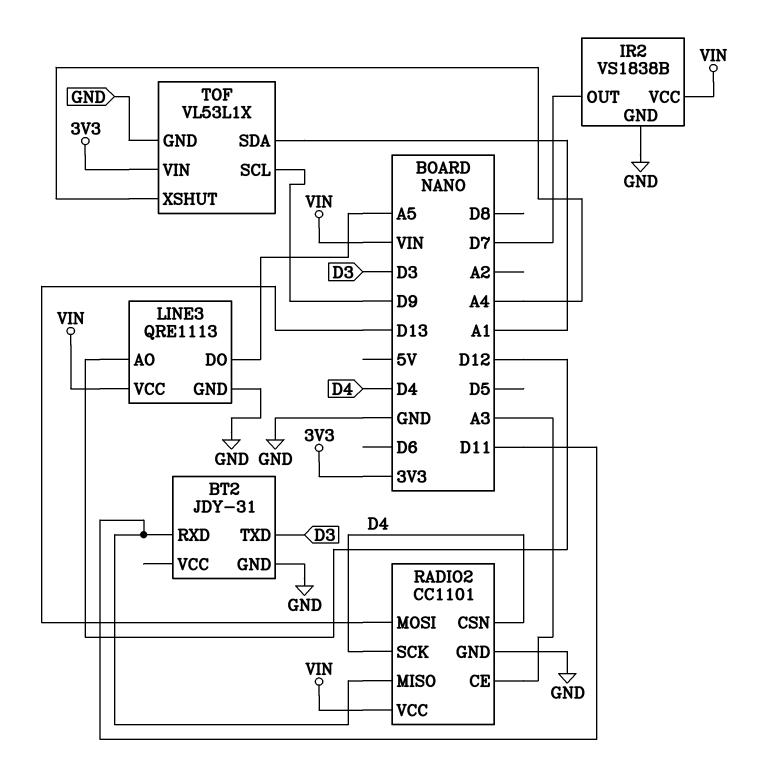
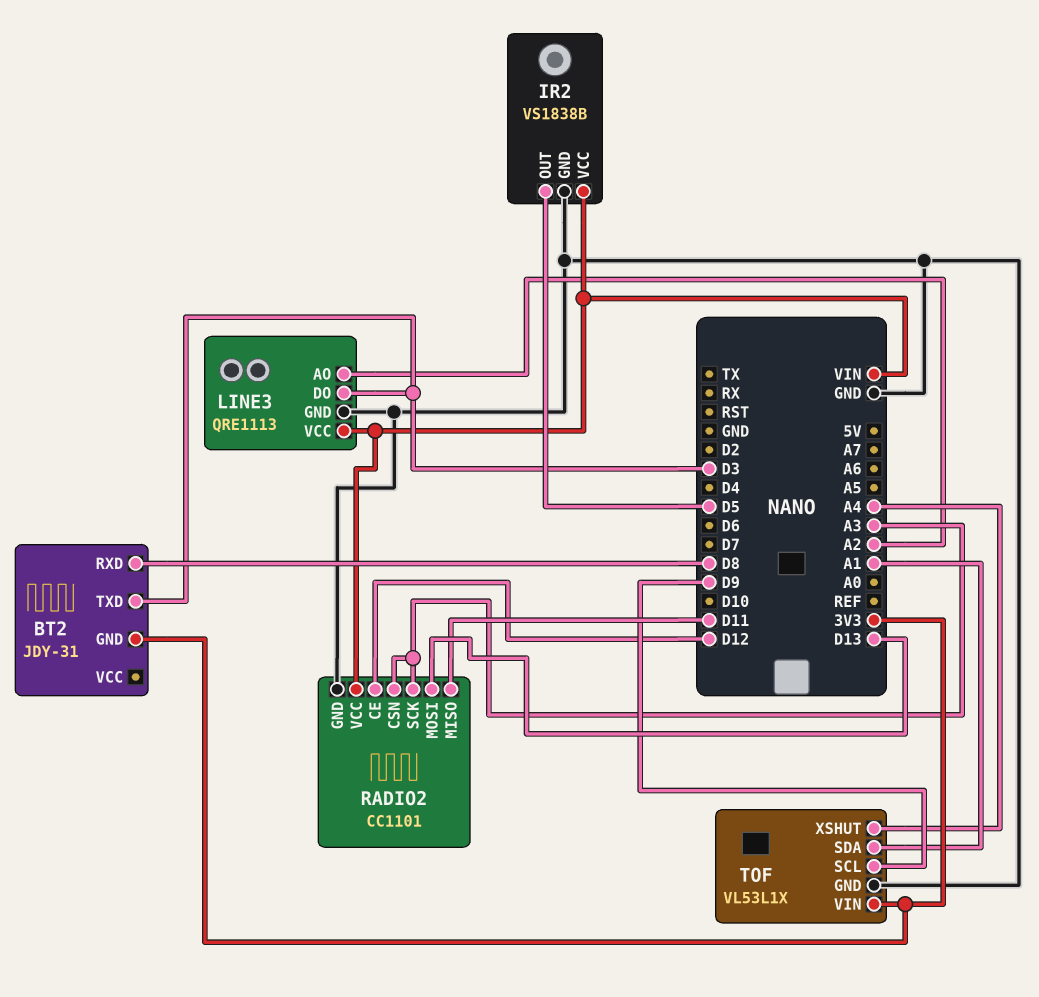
BT2 pin GND: GND -> 3V3
BT2 pin RXD: D11 -> D8
IR2 pin OUT: D7 -> D5
LINE3 pin AO: D12 -> A2
LINE3 pin DO: A5 -> D3
RADIO2 pin CE: A3 -> D12
RADIO2 pin CSN: D4 -> A3
RADIO2 pin SCK: D4 -> A3

